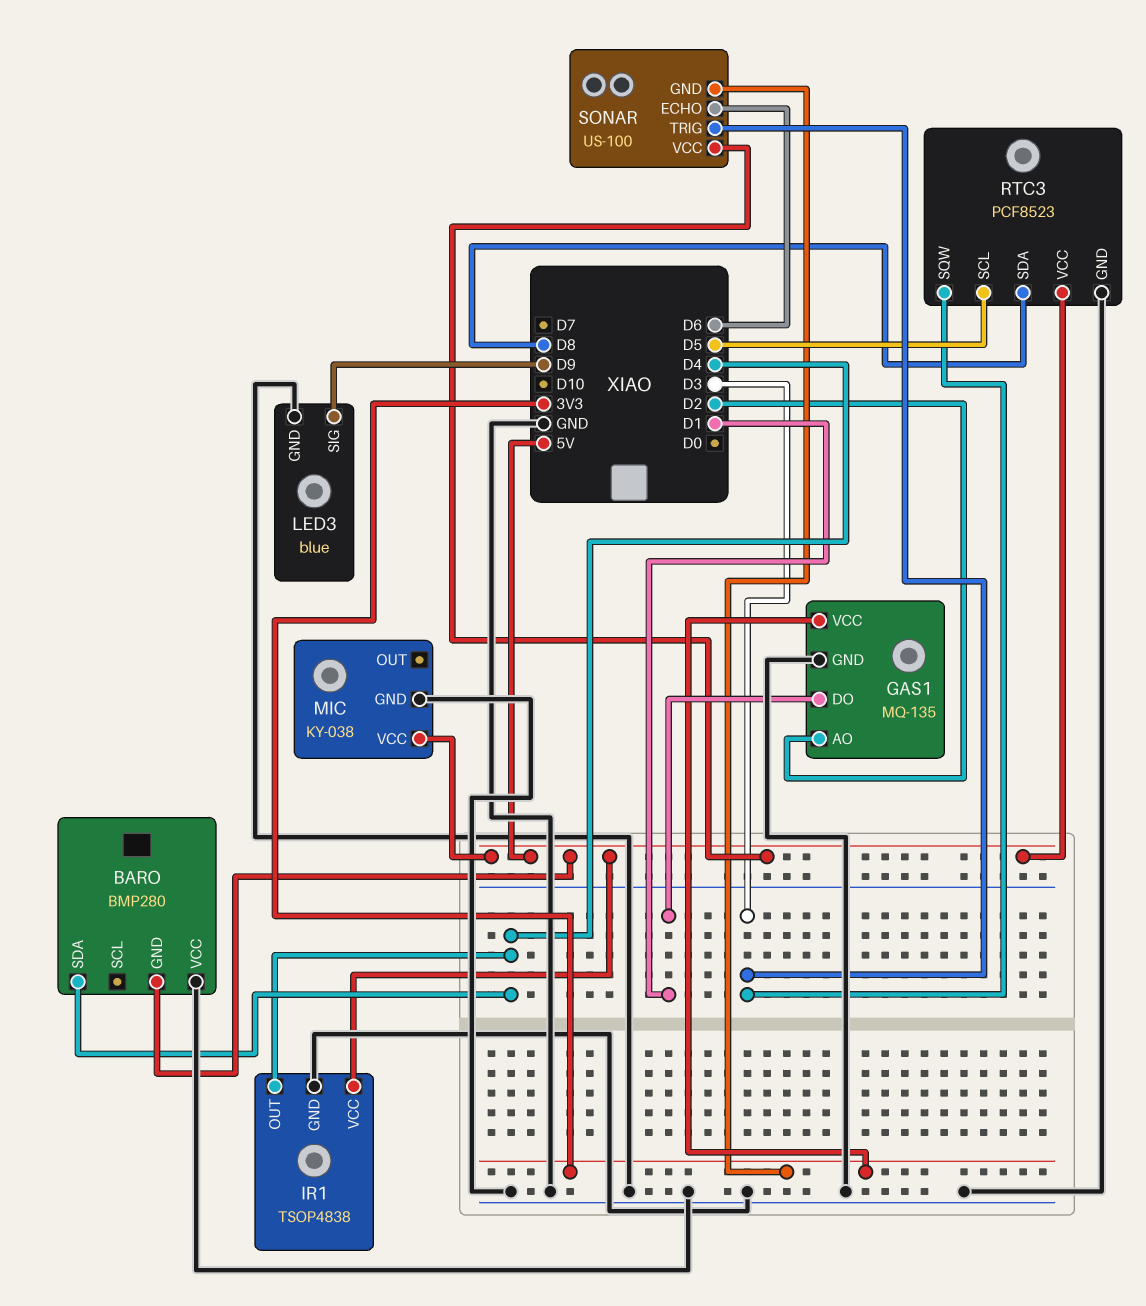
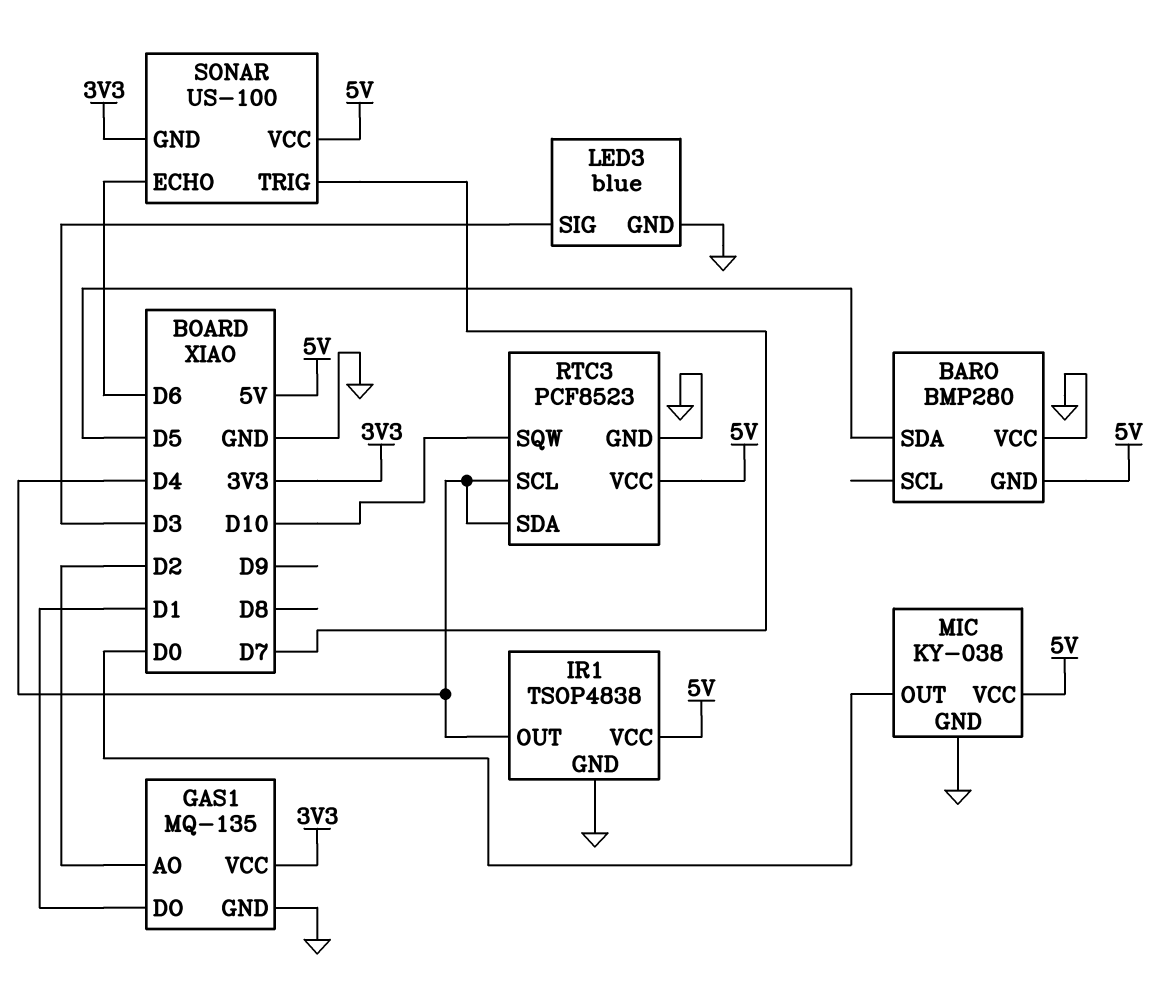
BARO pin SDA: D4 -> D5
LED3 pin SIG: D9 -> D3
MIC pin OUT: none -> D0
RTC3 pin SCL: D5 -> D4
RTC3 pin SDA: D8 -> D4
RTC3 pin SQW: D3 -> D10
SONAR pin TRIG: D3 -> D7

